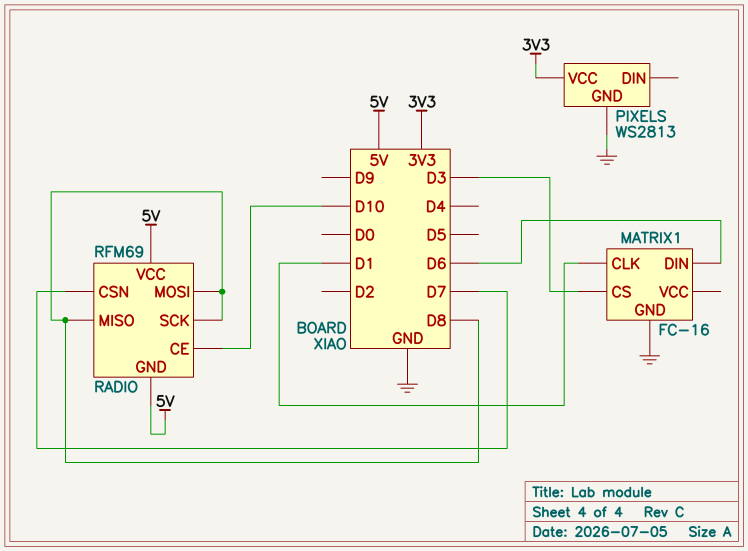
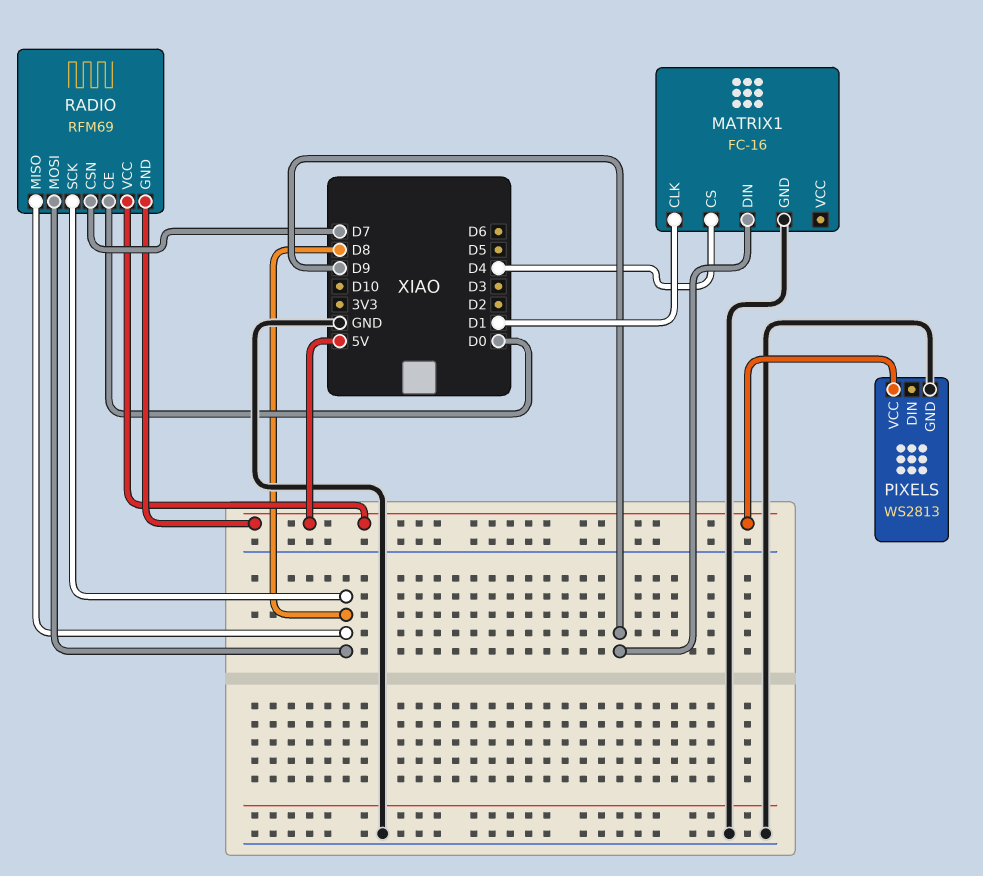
MATRIX1 pin CS: D3 -> D4
MATRIX1 pin DIN: D6 -> D9
PIXELS pin VCC: 3V3 -> 5V
RADIO pin CE: D10 -> D0

